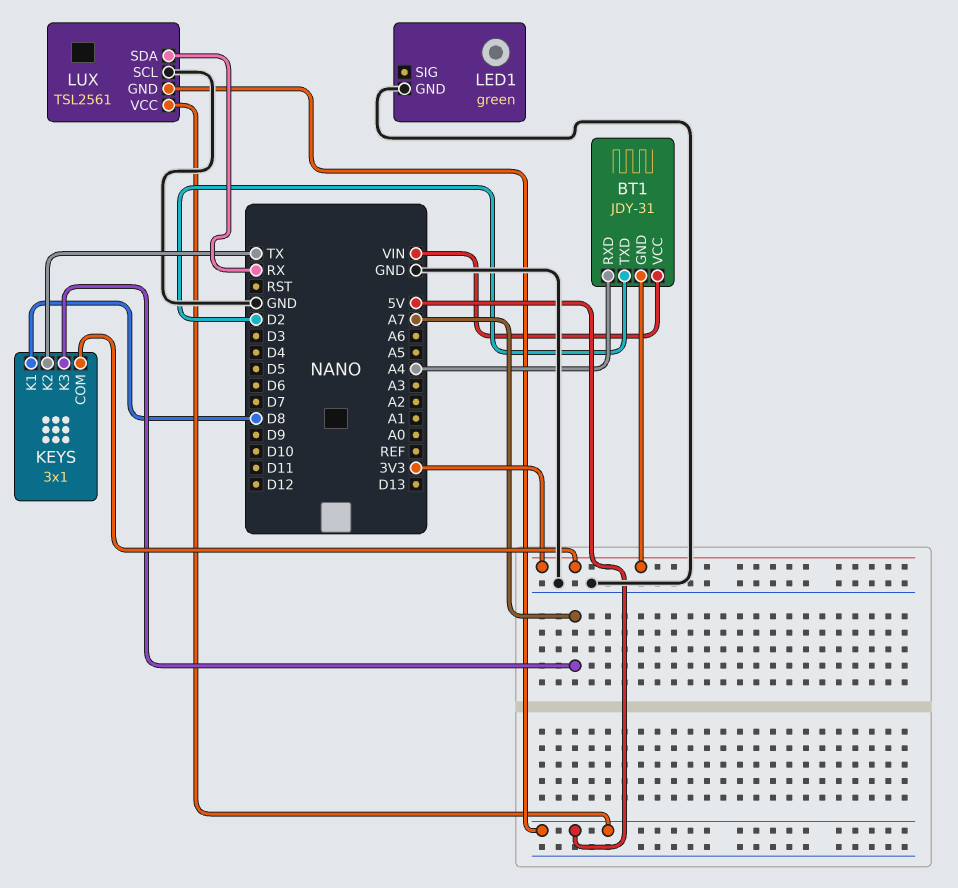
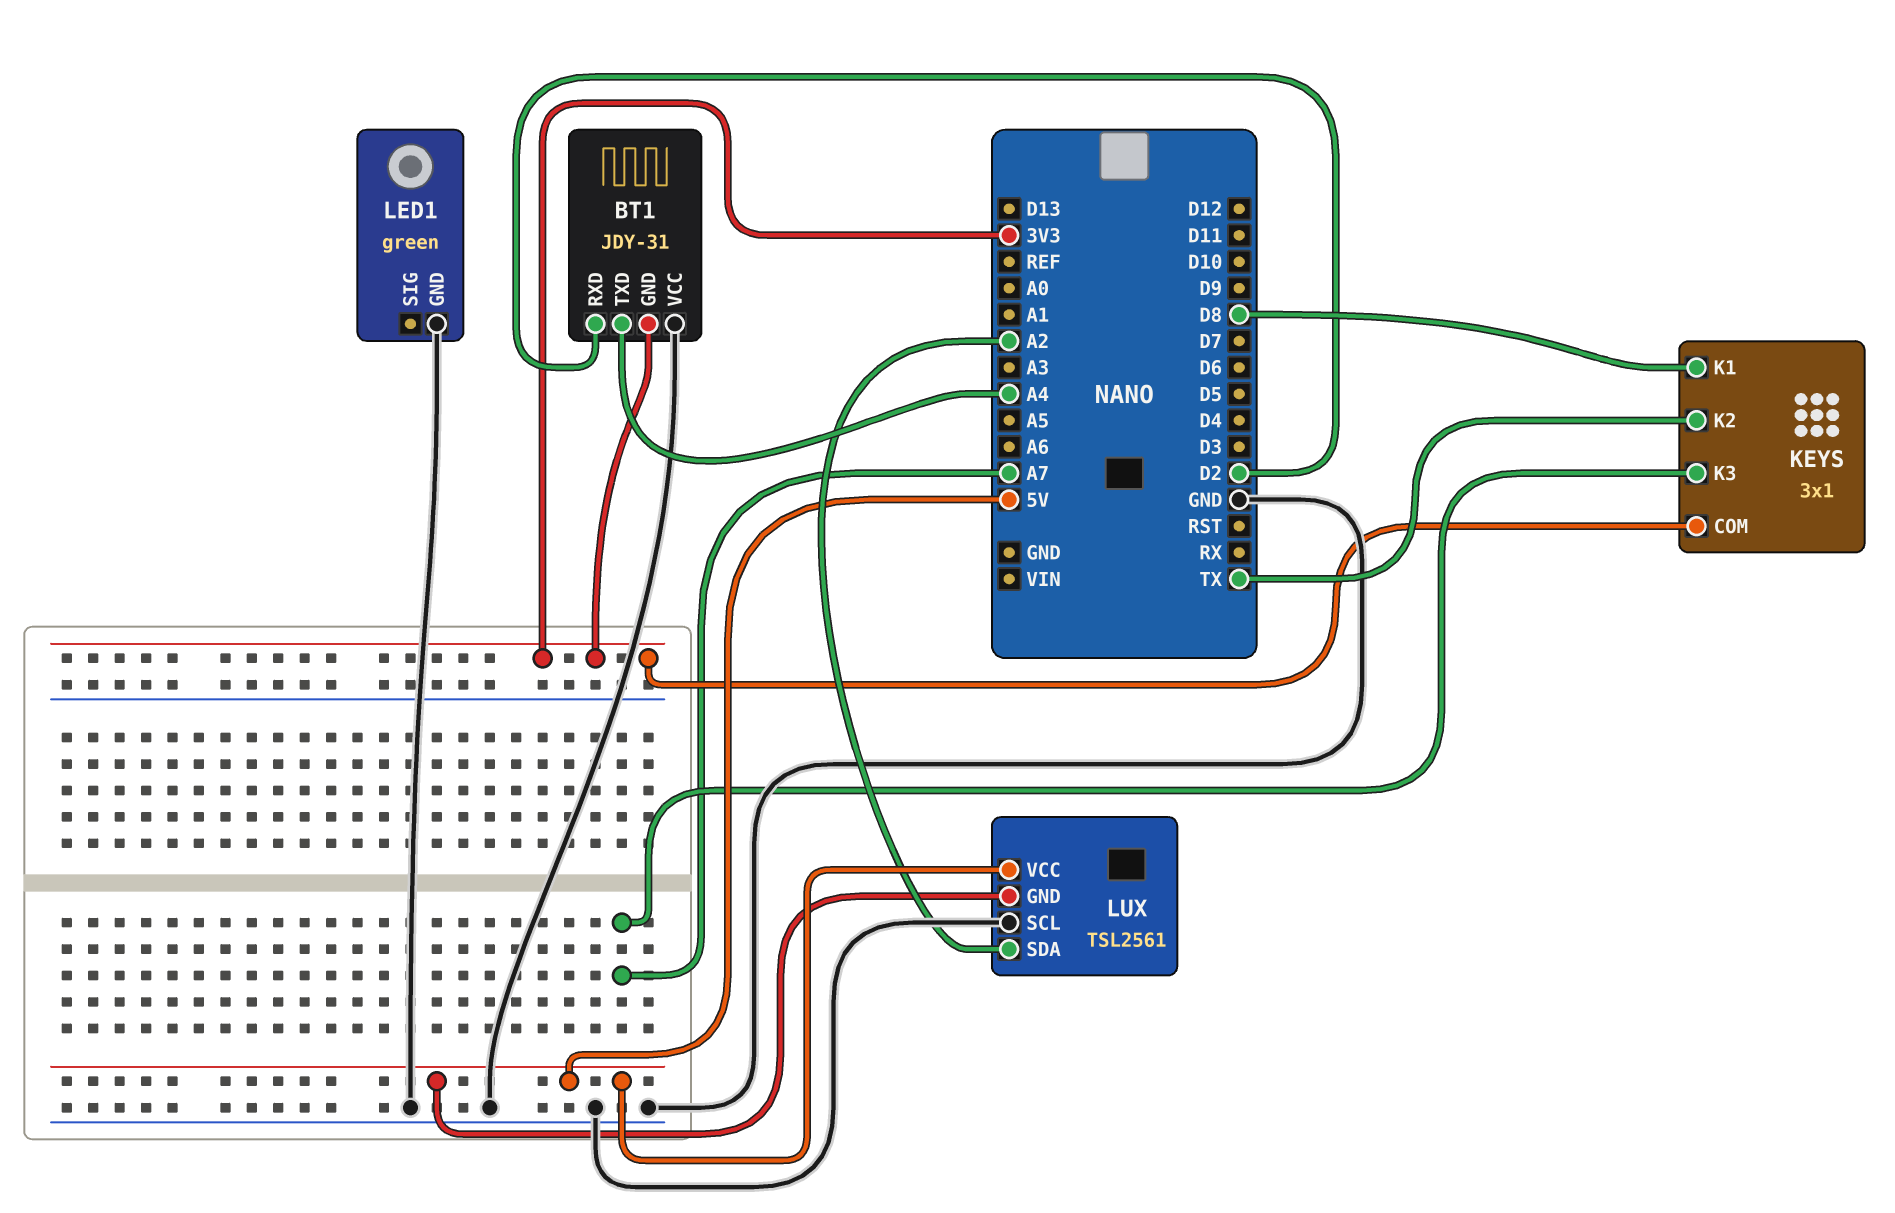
BT1 pin RXD: A4 -> D2
BT1 pin TXD: D2 -> A4
BT1 pin VCC: VIN -> GND
LUX pin SDA: RX -> A2

